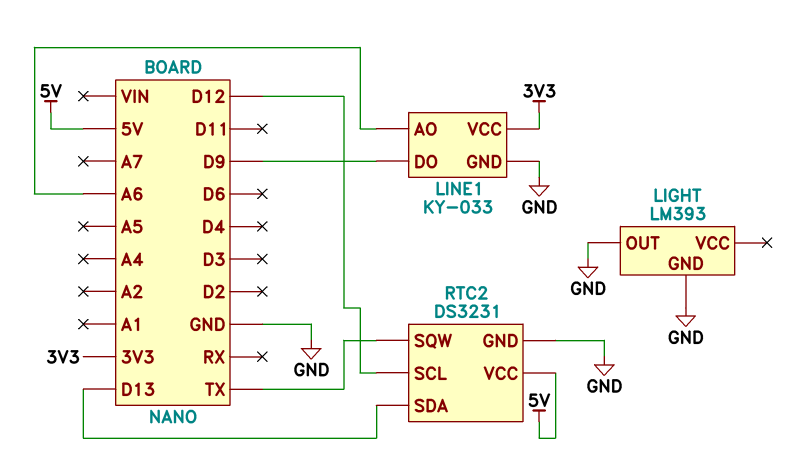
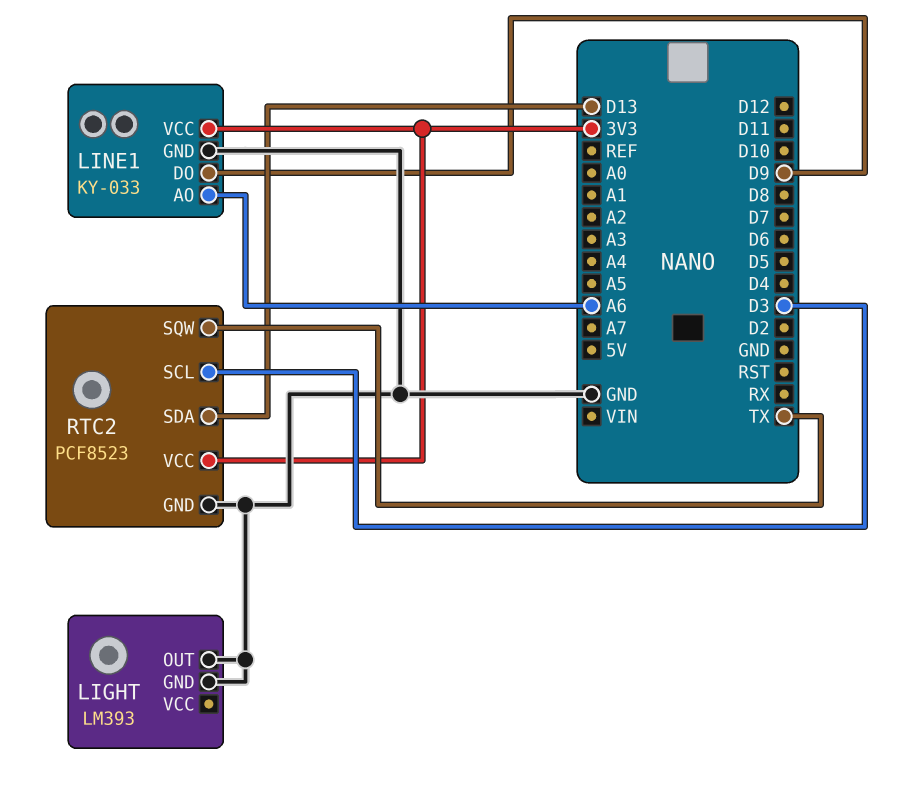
RTC2: DS3231 -> PCF8523
RTC2 pin SCL: D12 -> D3
RTC2 pin VCC: 5V -> 3V3

